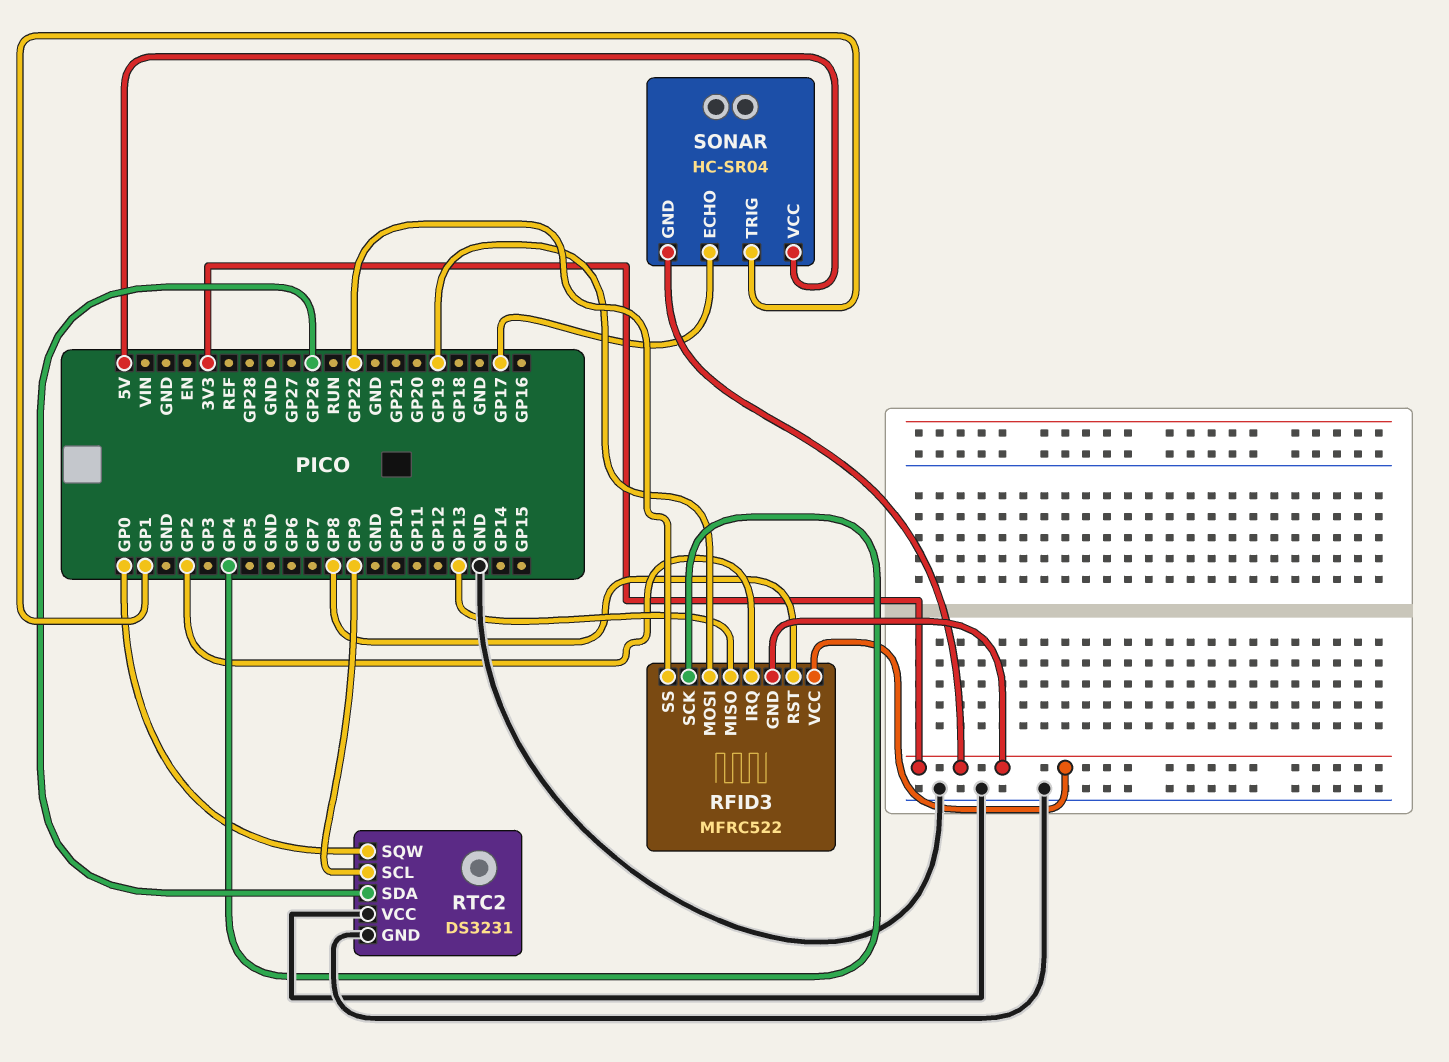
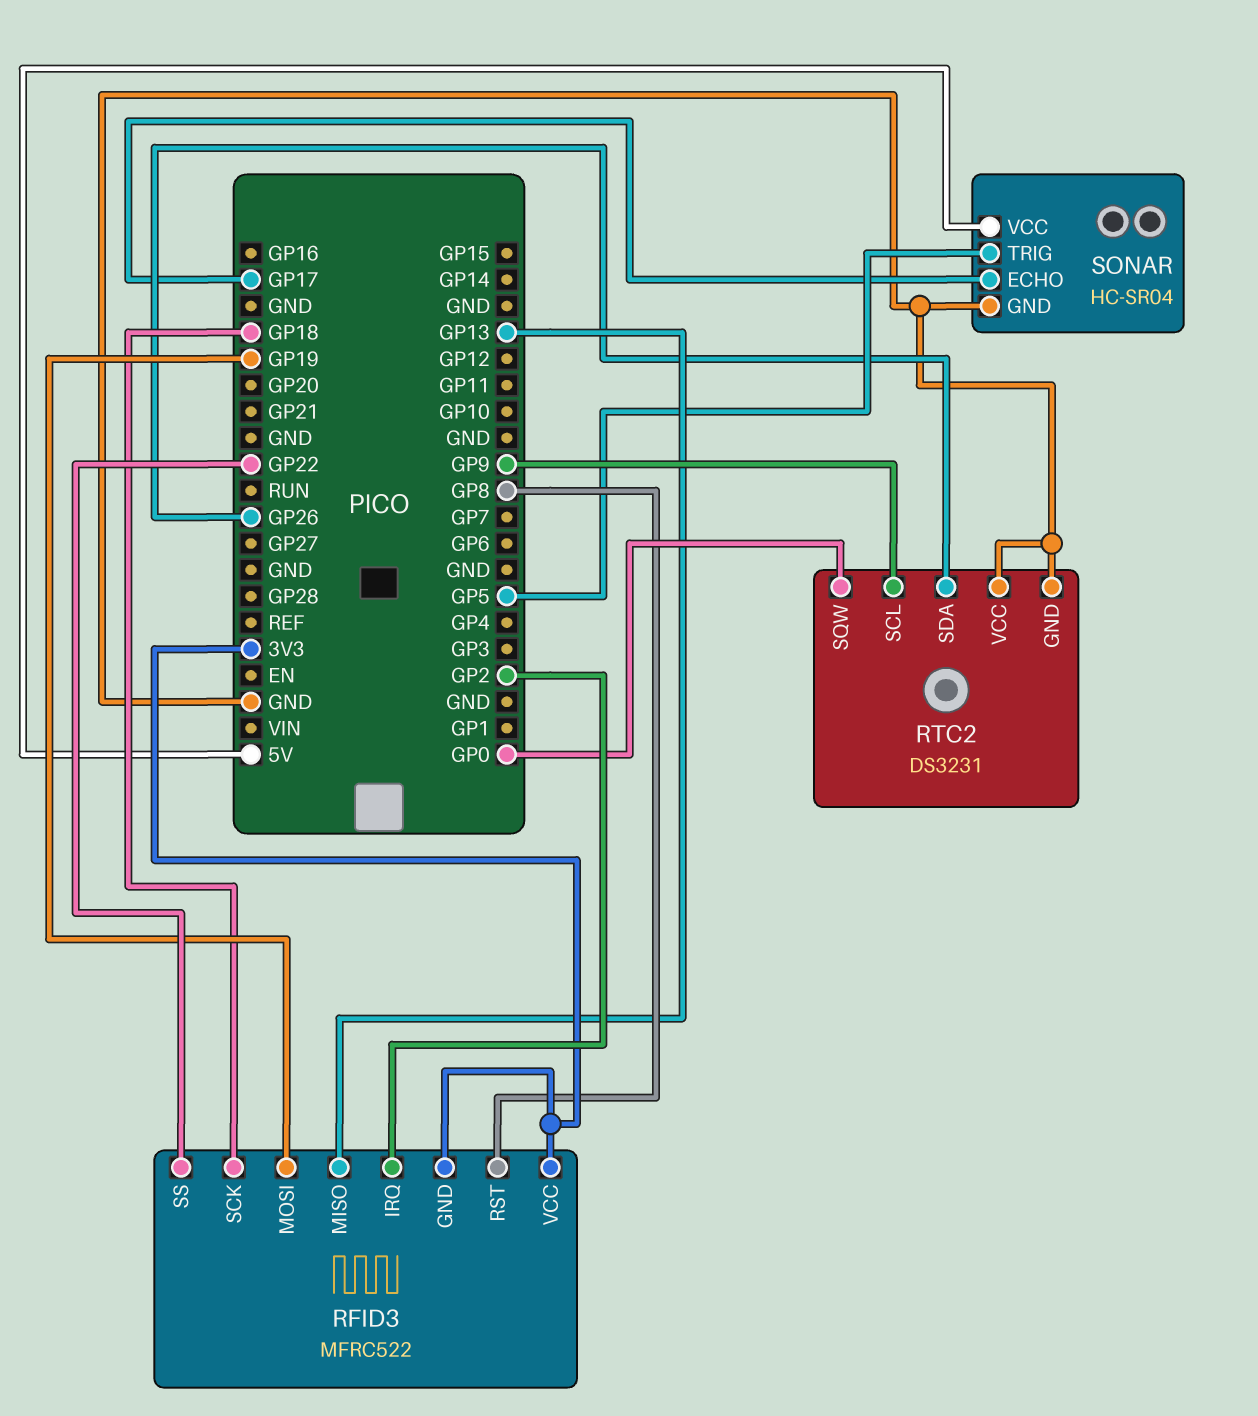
RFID3 pin SCK: GP4 -> GP18
SONAR pin GND: 3V3 -> GND
SONAR pin TRIG: GP1 -> GP5

